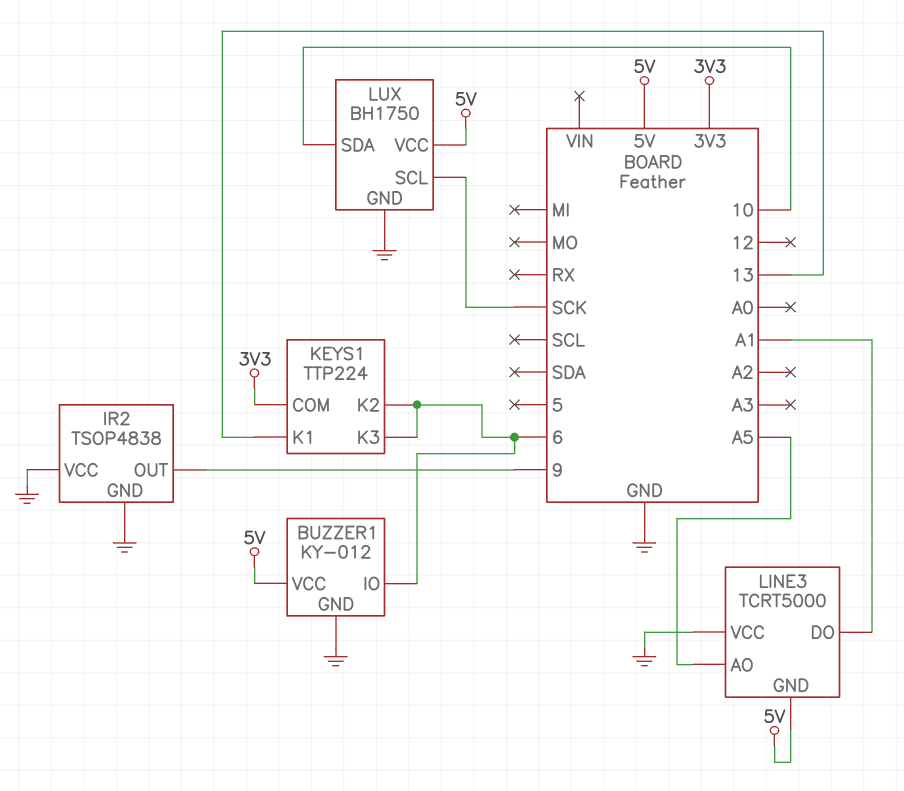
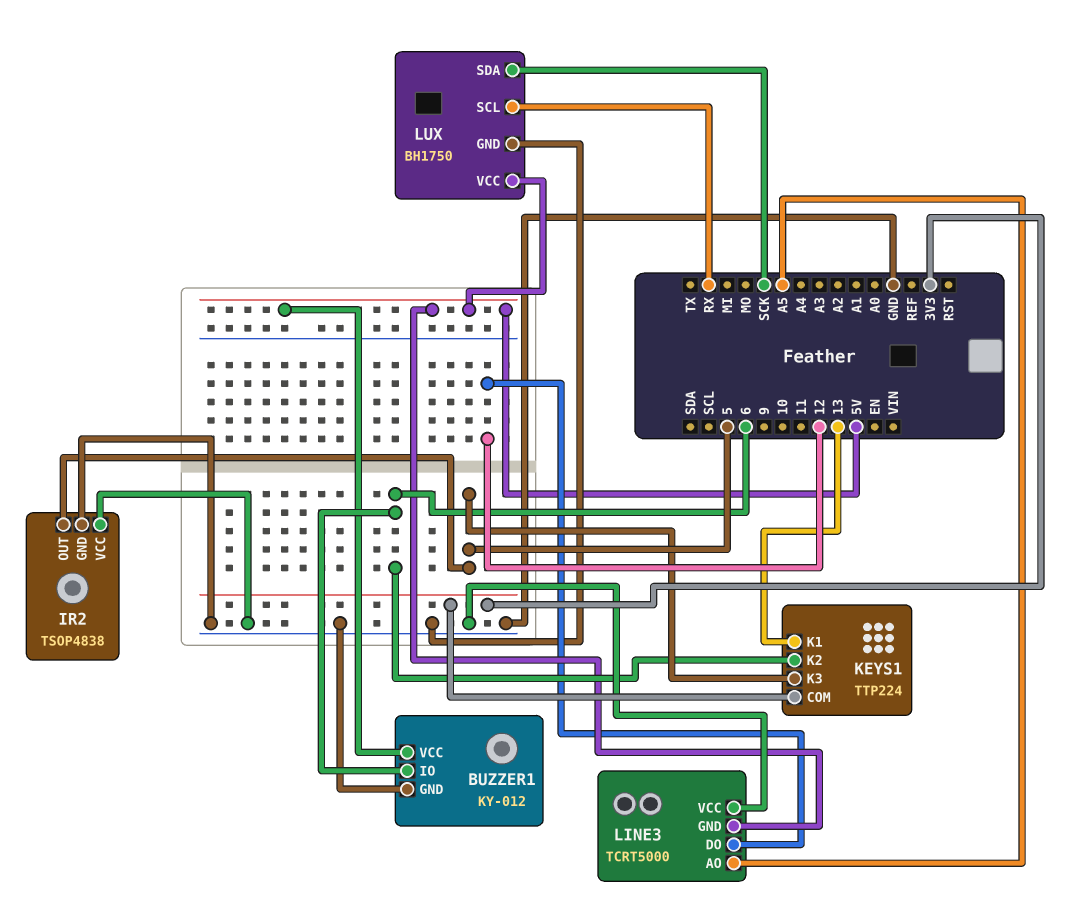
IR2 pin OUT: 9 -> 5
KEYS1 pin K3: 6 -> 5
LINE3 pin DO: A1 -> 12
LUX pin SCL: SCK -> RX
LUX pin SDA: 10 -> SCK

